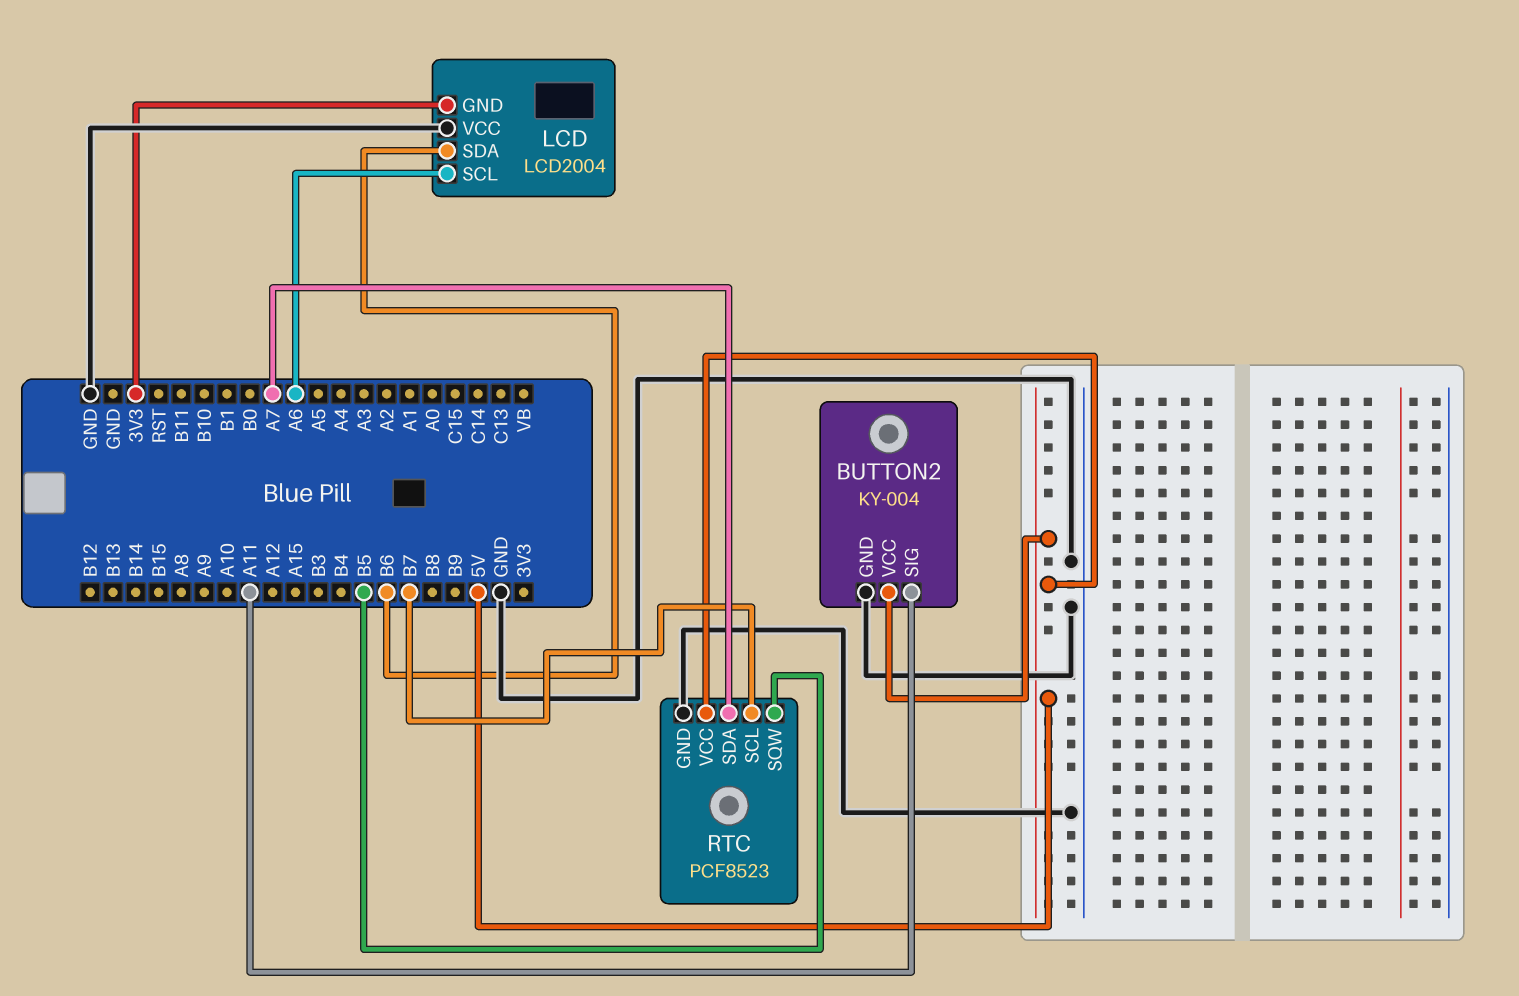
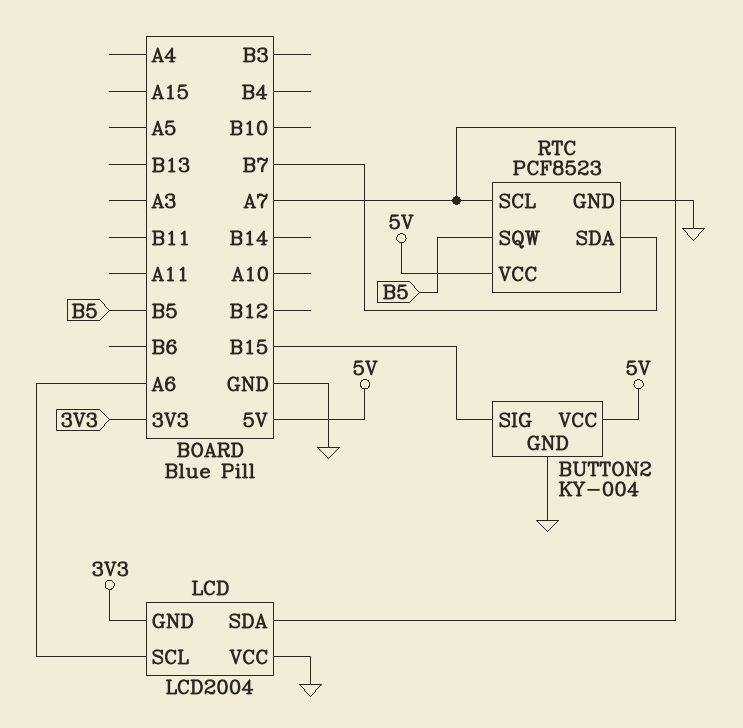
BUTTON2 pin SIG: A11 -> B15
LCD pin SDA: B6 -> A7
RTC pin SCL: B7 -> A7
RTC pin SDA: A7 -> B7

